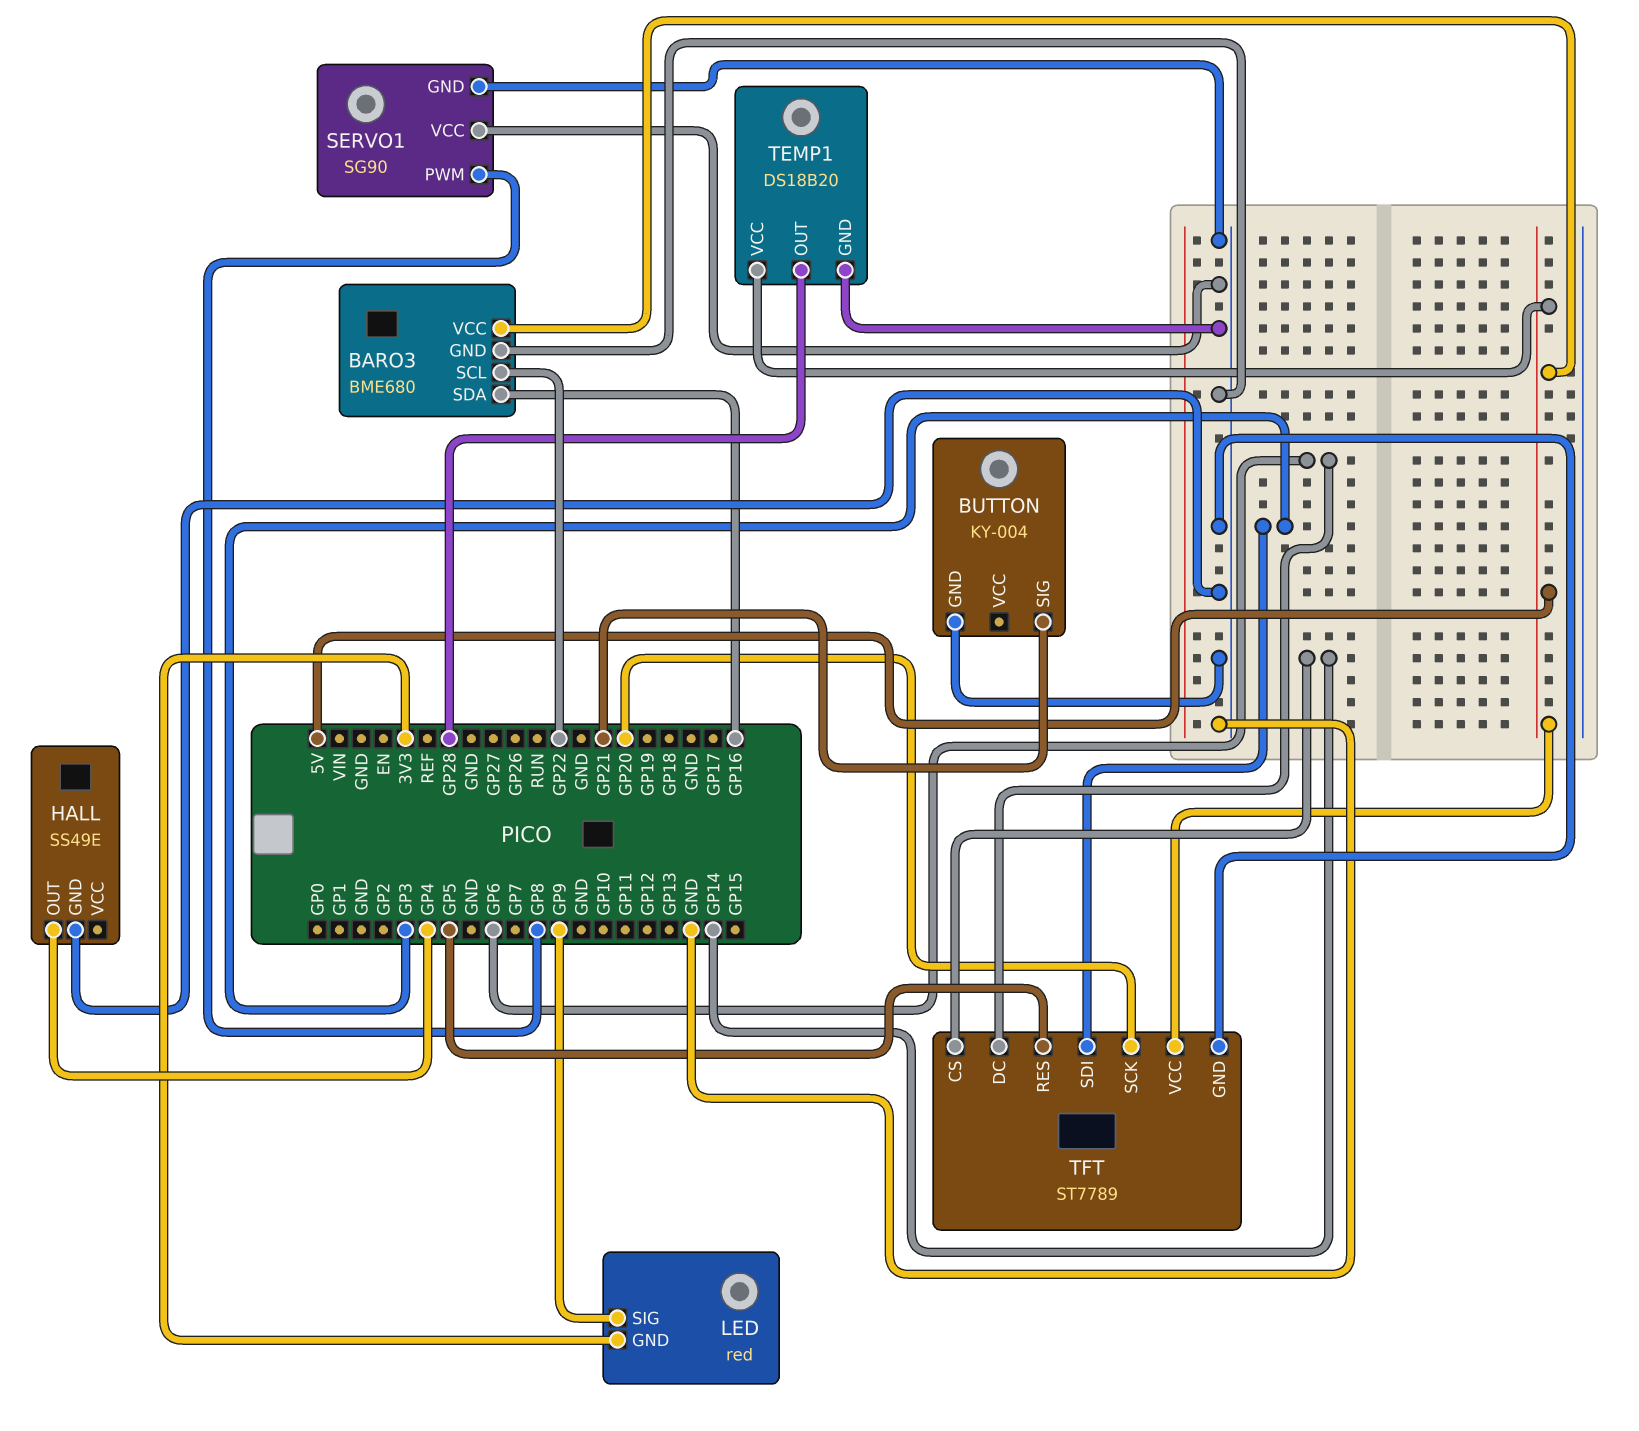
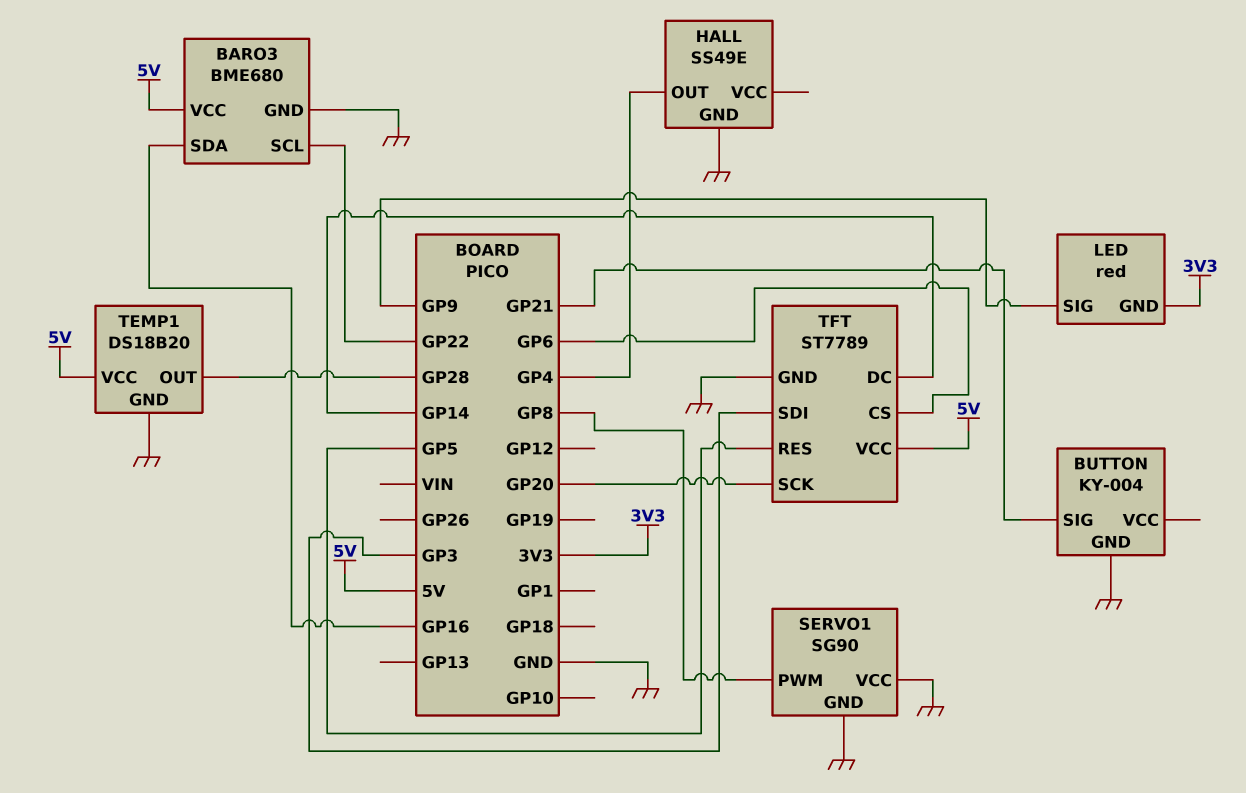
TFT pin CS: GP14 -> GP6
TFT pin DC: GP6 -> GP14

